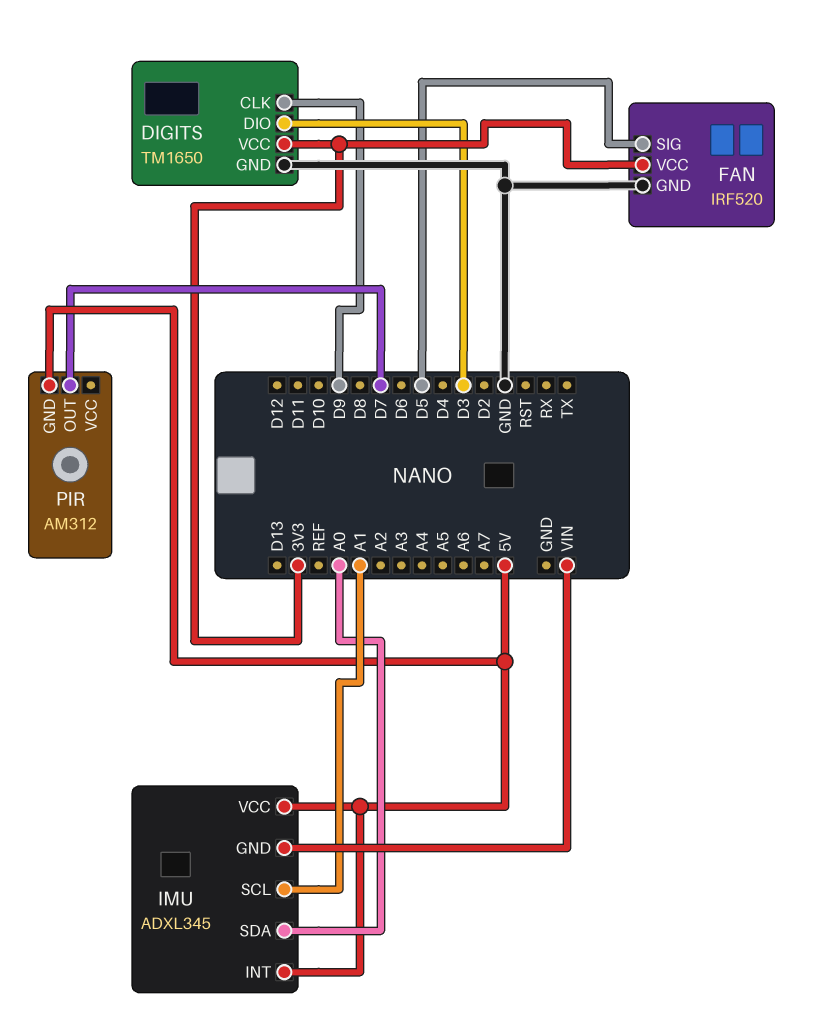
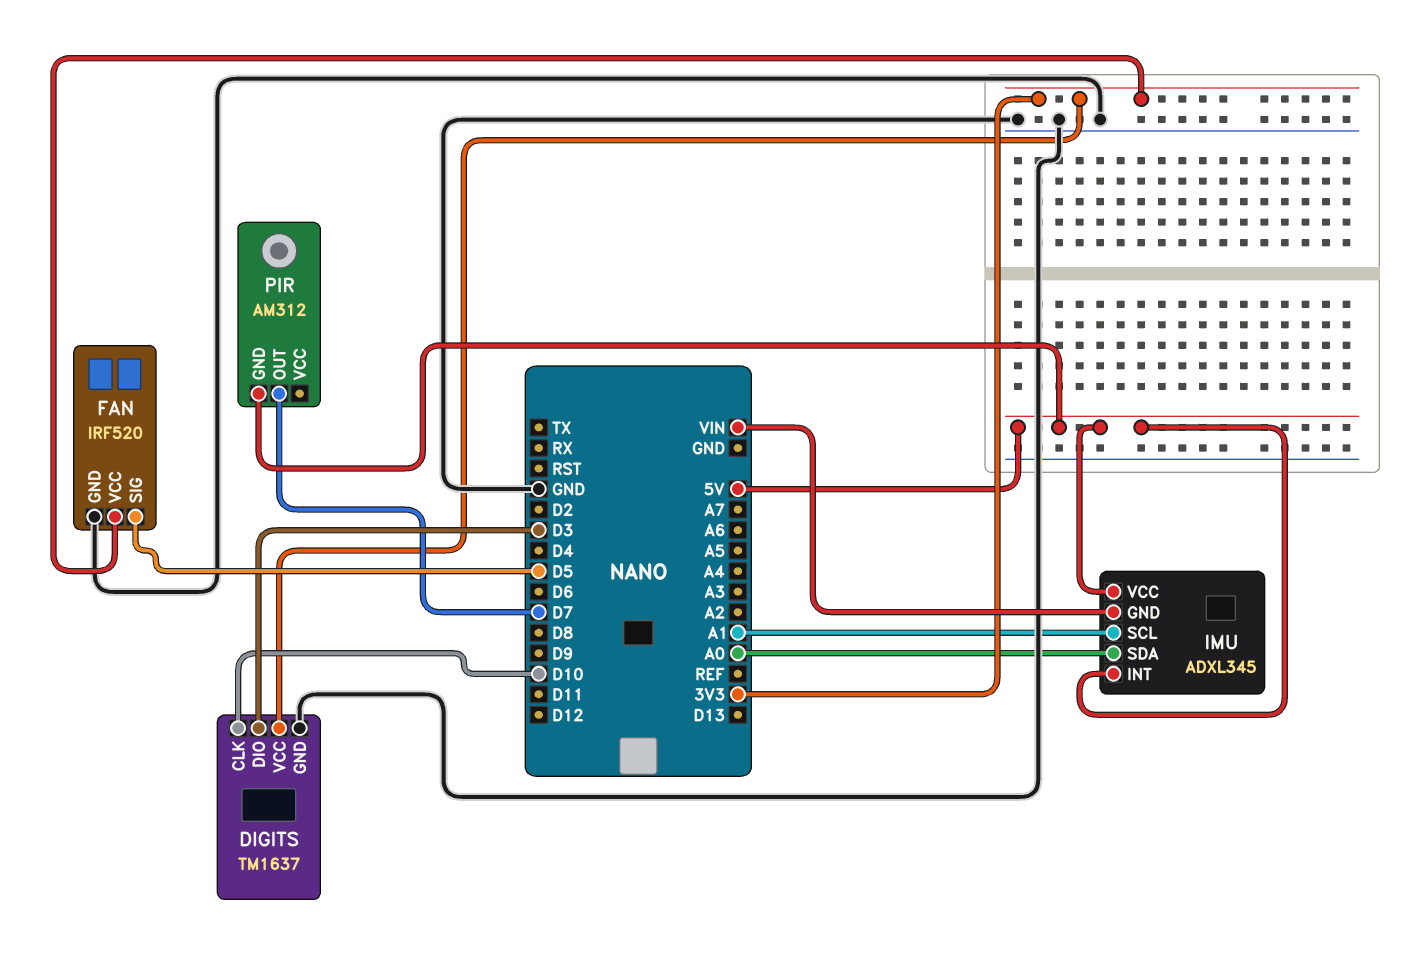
DIGITS: TM1650 -> TM1637
DIGITS pin CLK: D9 -> D10

